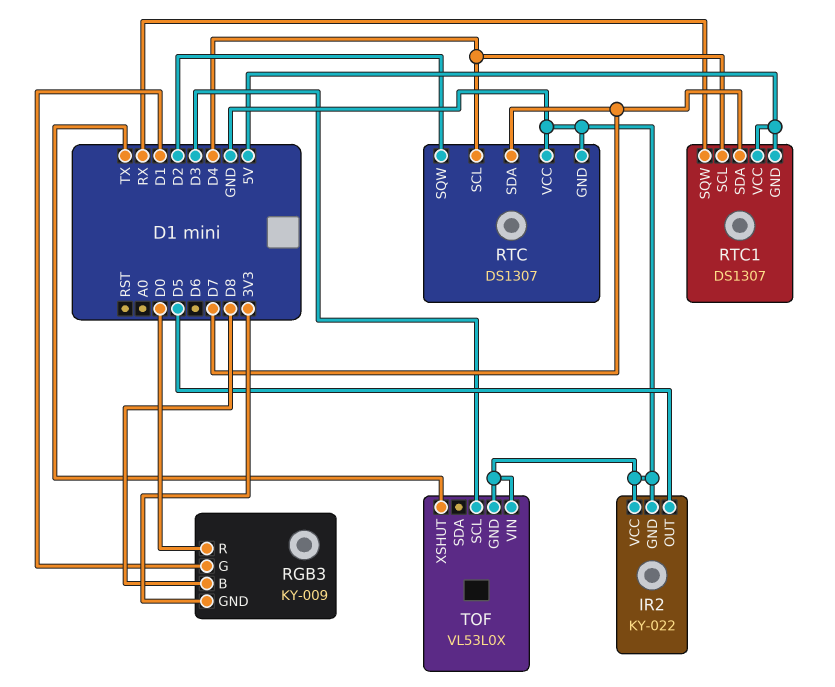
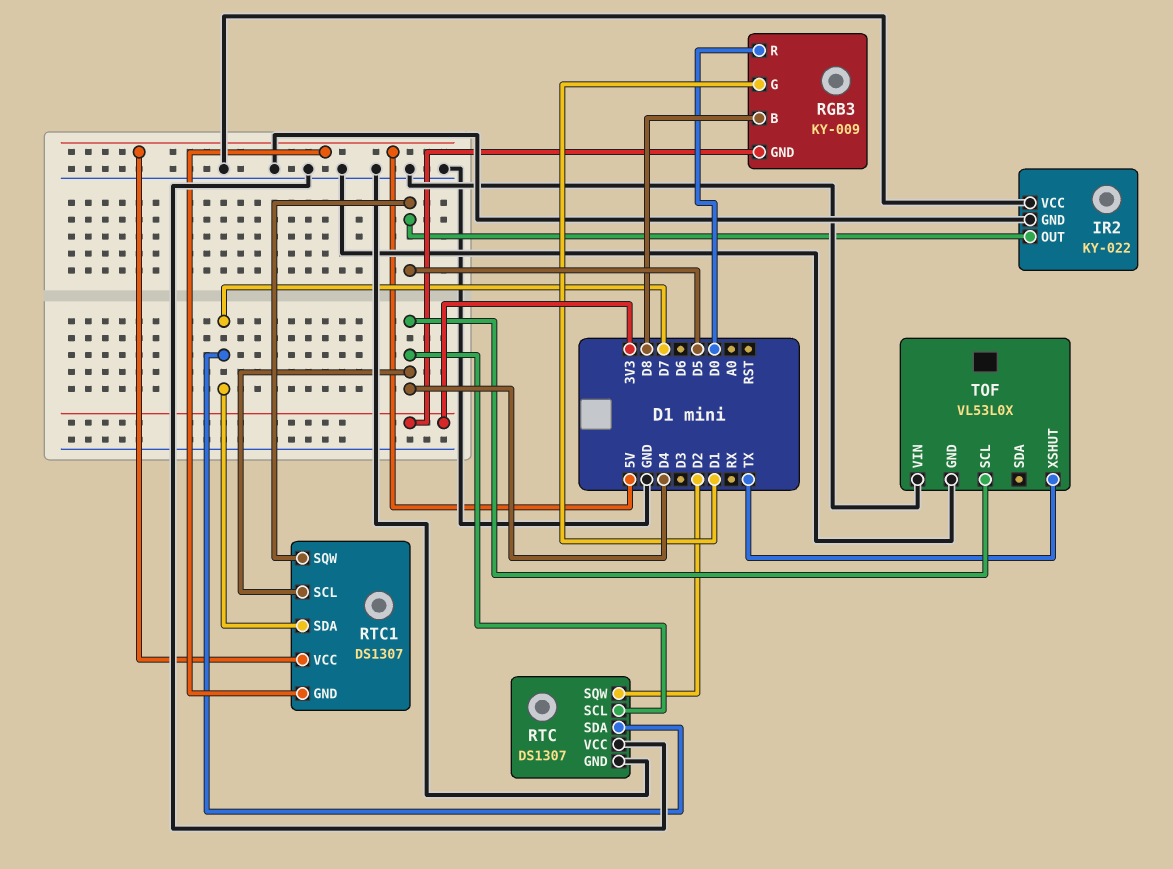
RTC1 pin SQW: RX -> D5
TOF pin SCL: D3 -> D4

